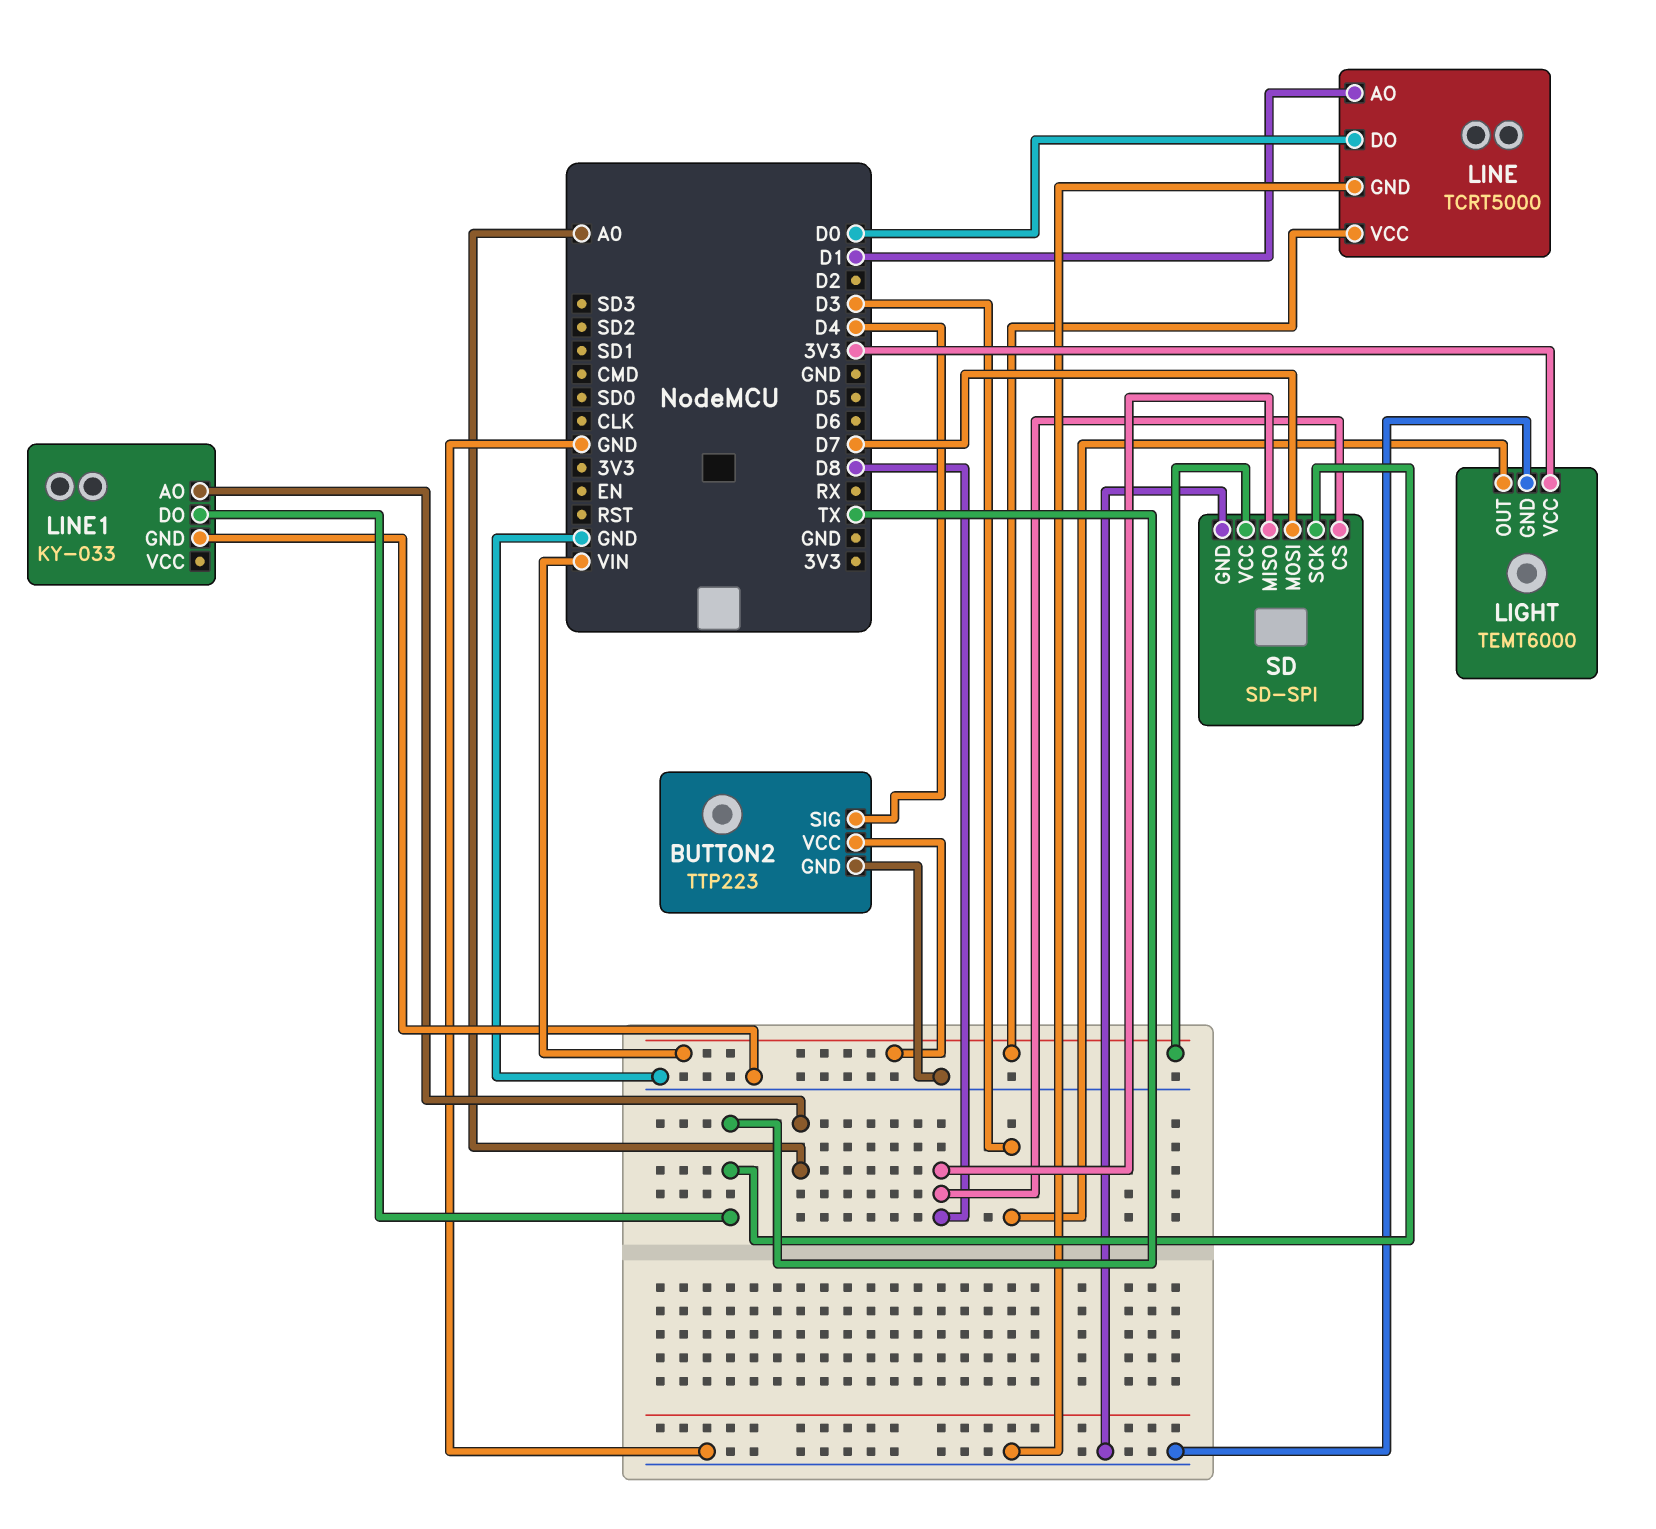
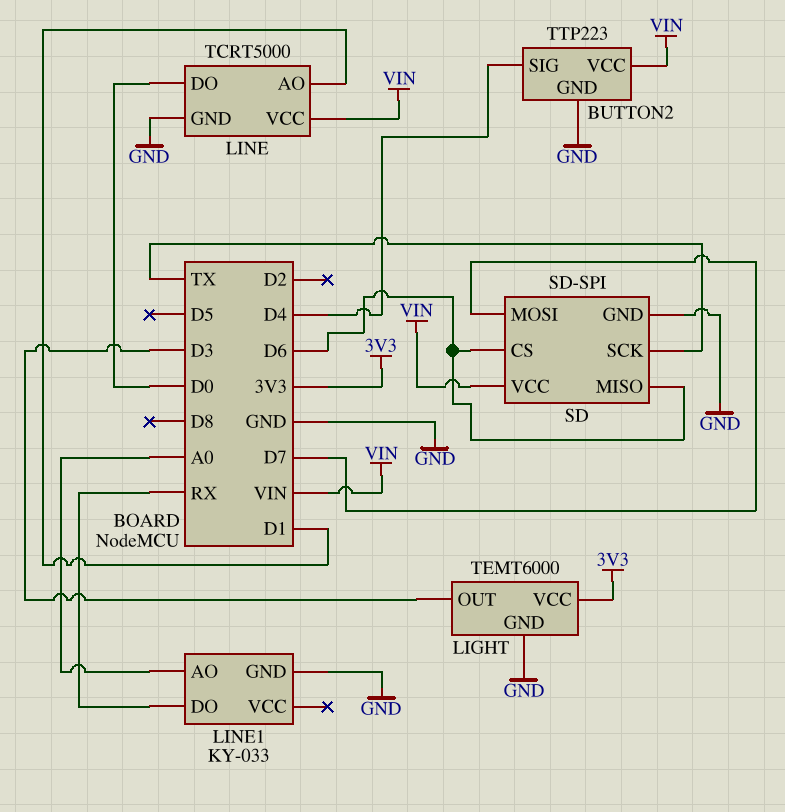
LINE1 pin DO: TX -> RX
SD pin CS: D8 -> D6
SD pin MISO: D8 -> D6

